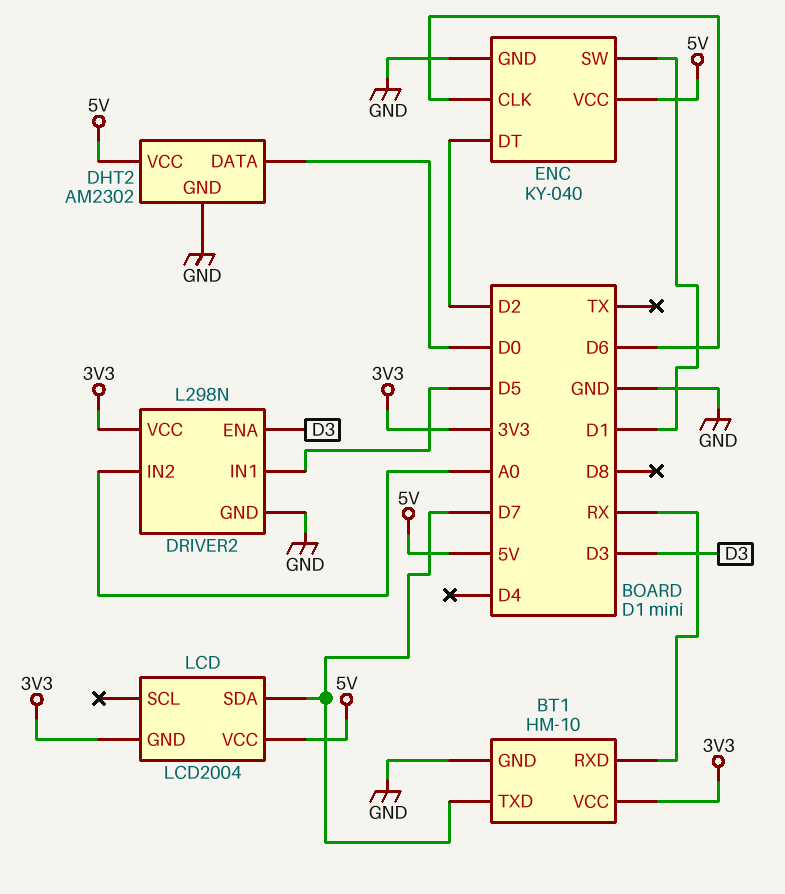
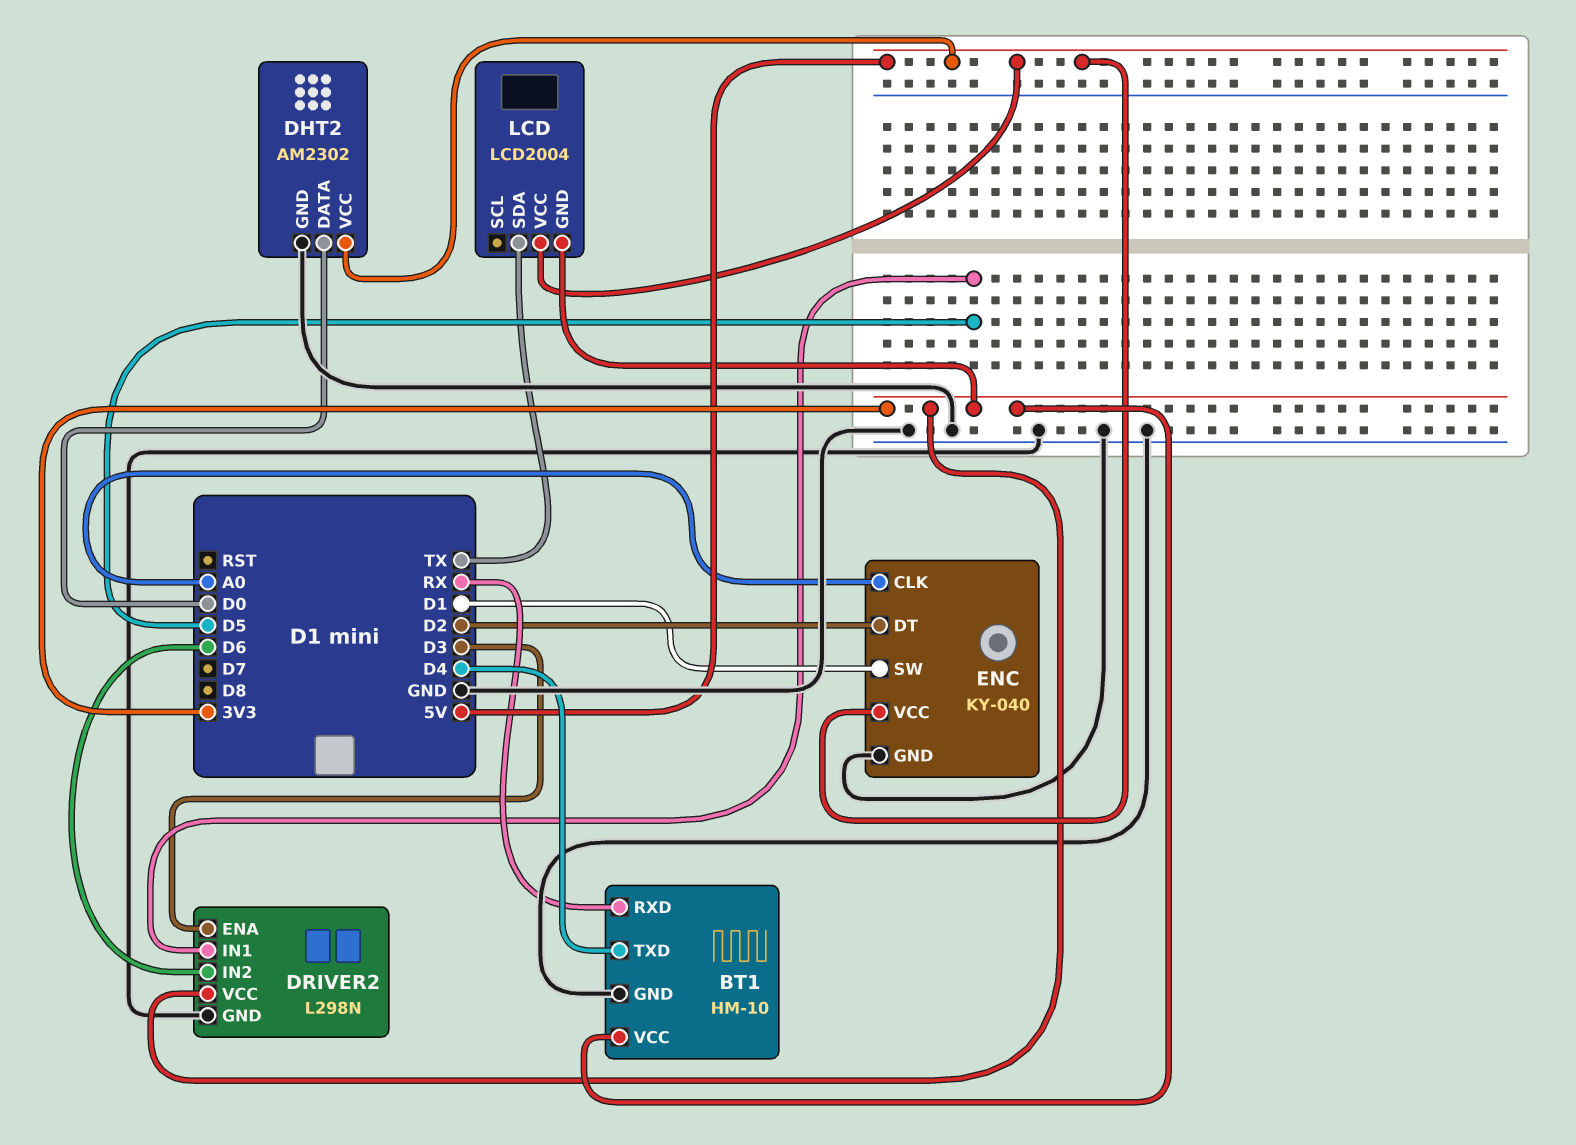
BT1 pin TXD: D7 -> D4
DRIVER2 pin IN2: A0 -> D6
ENC pin CLK: D6 -> A0
LCD pin SDA: D7 -> TX

